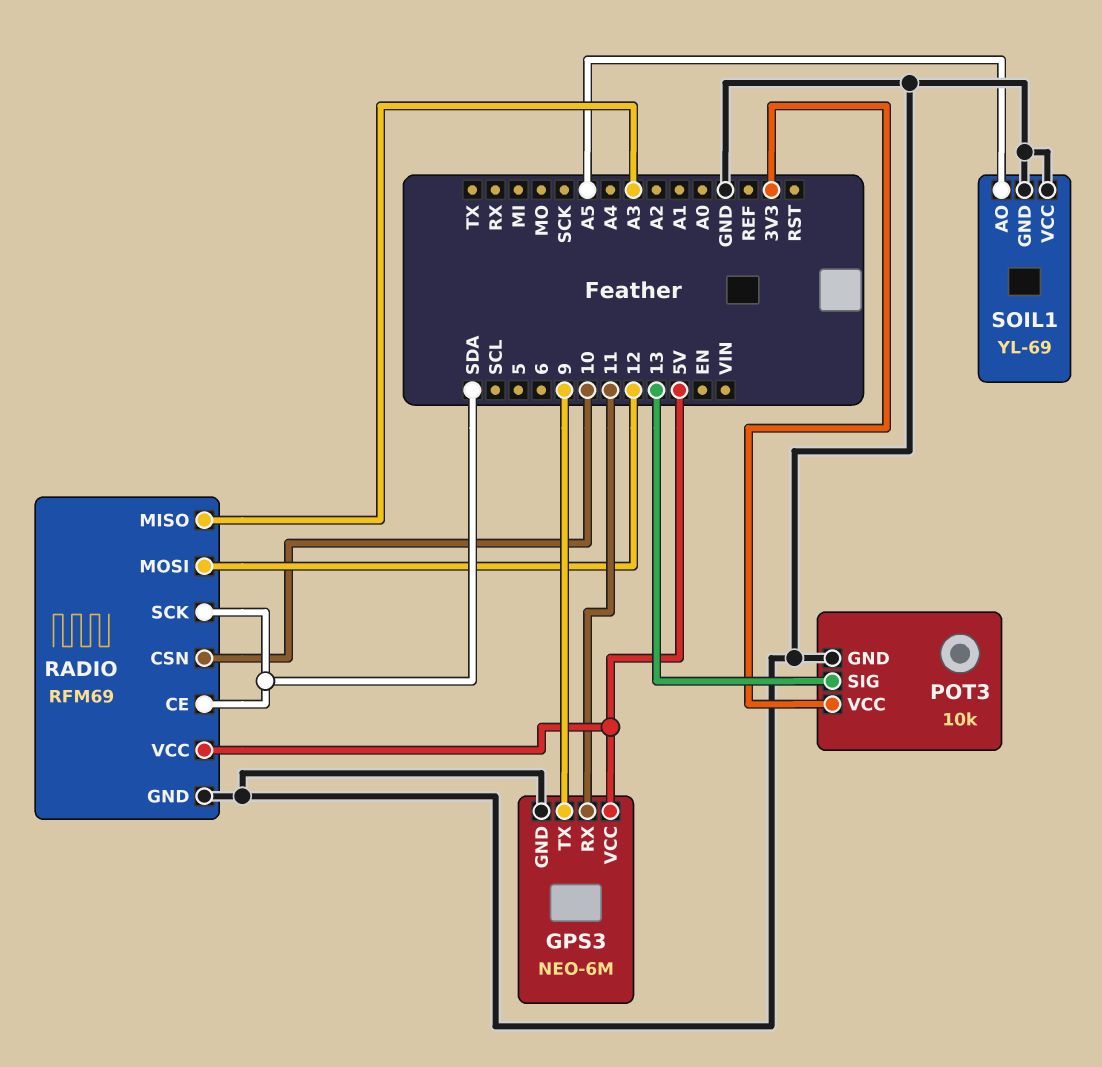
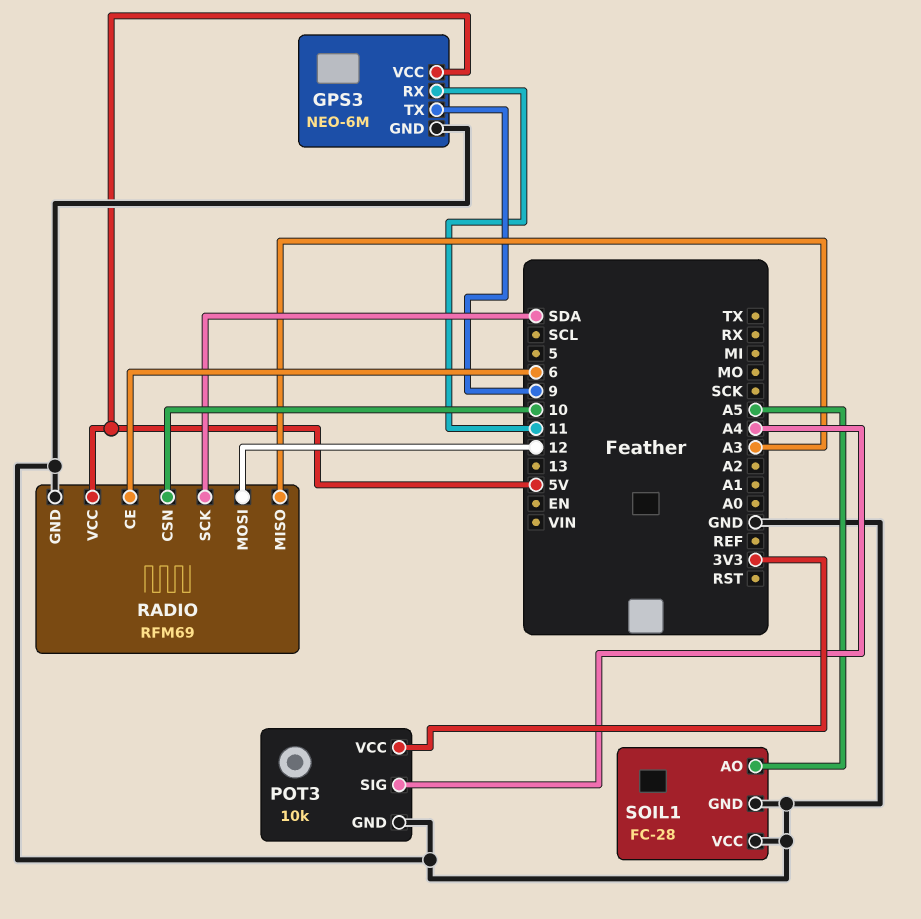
POT3 pin SIG: 13 -> A4
RADIO pin CE: SDA -> 6
SOIL1: YL-69 -> FC-28

